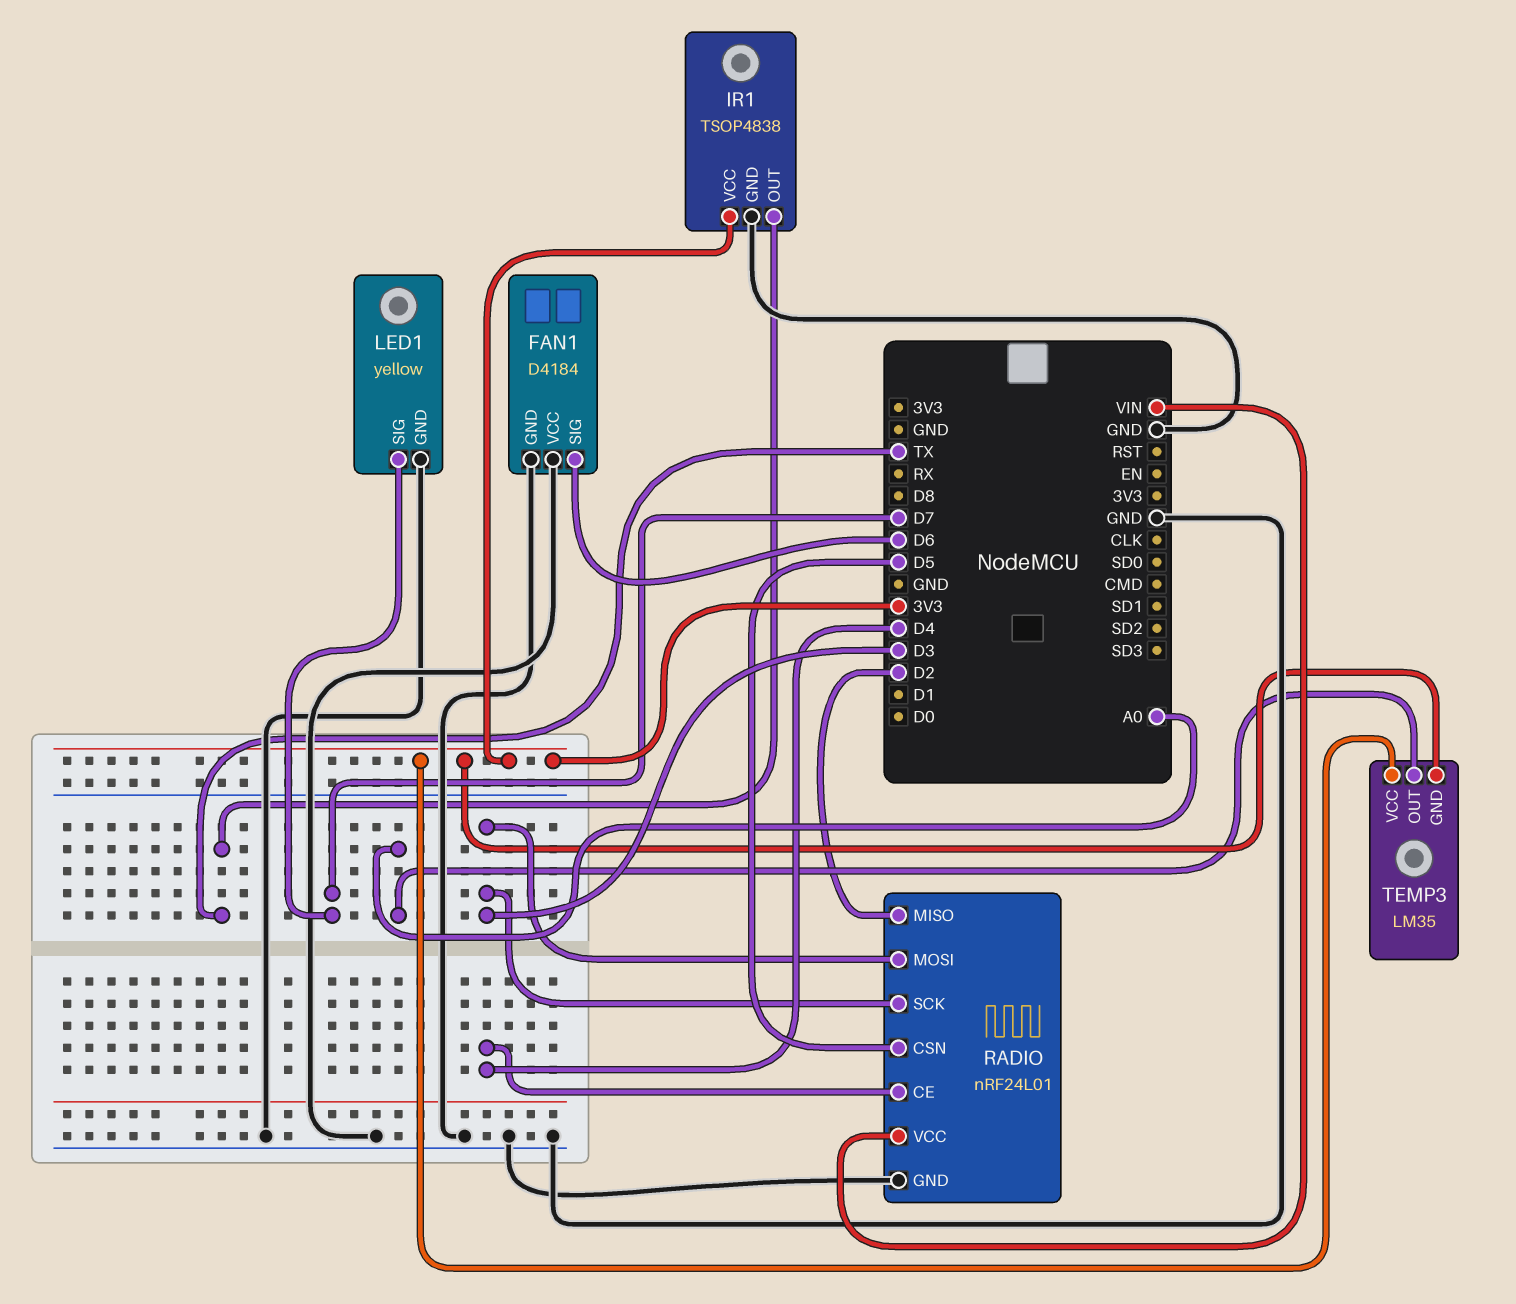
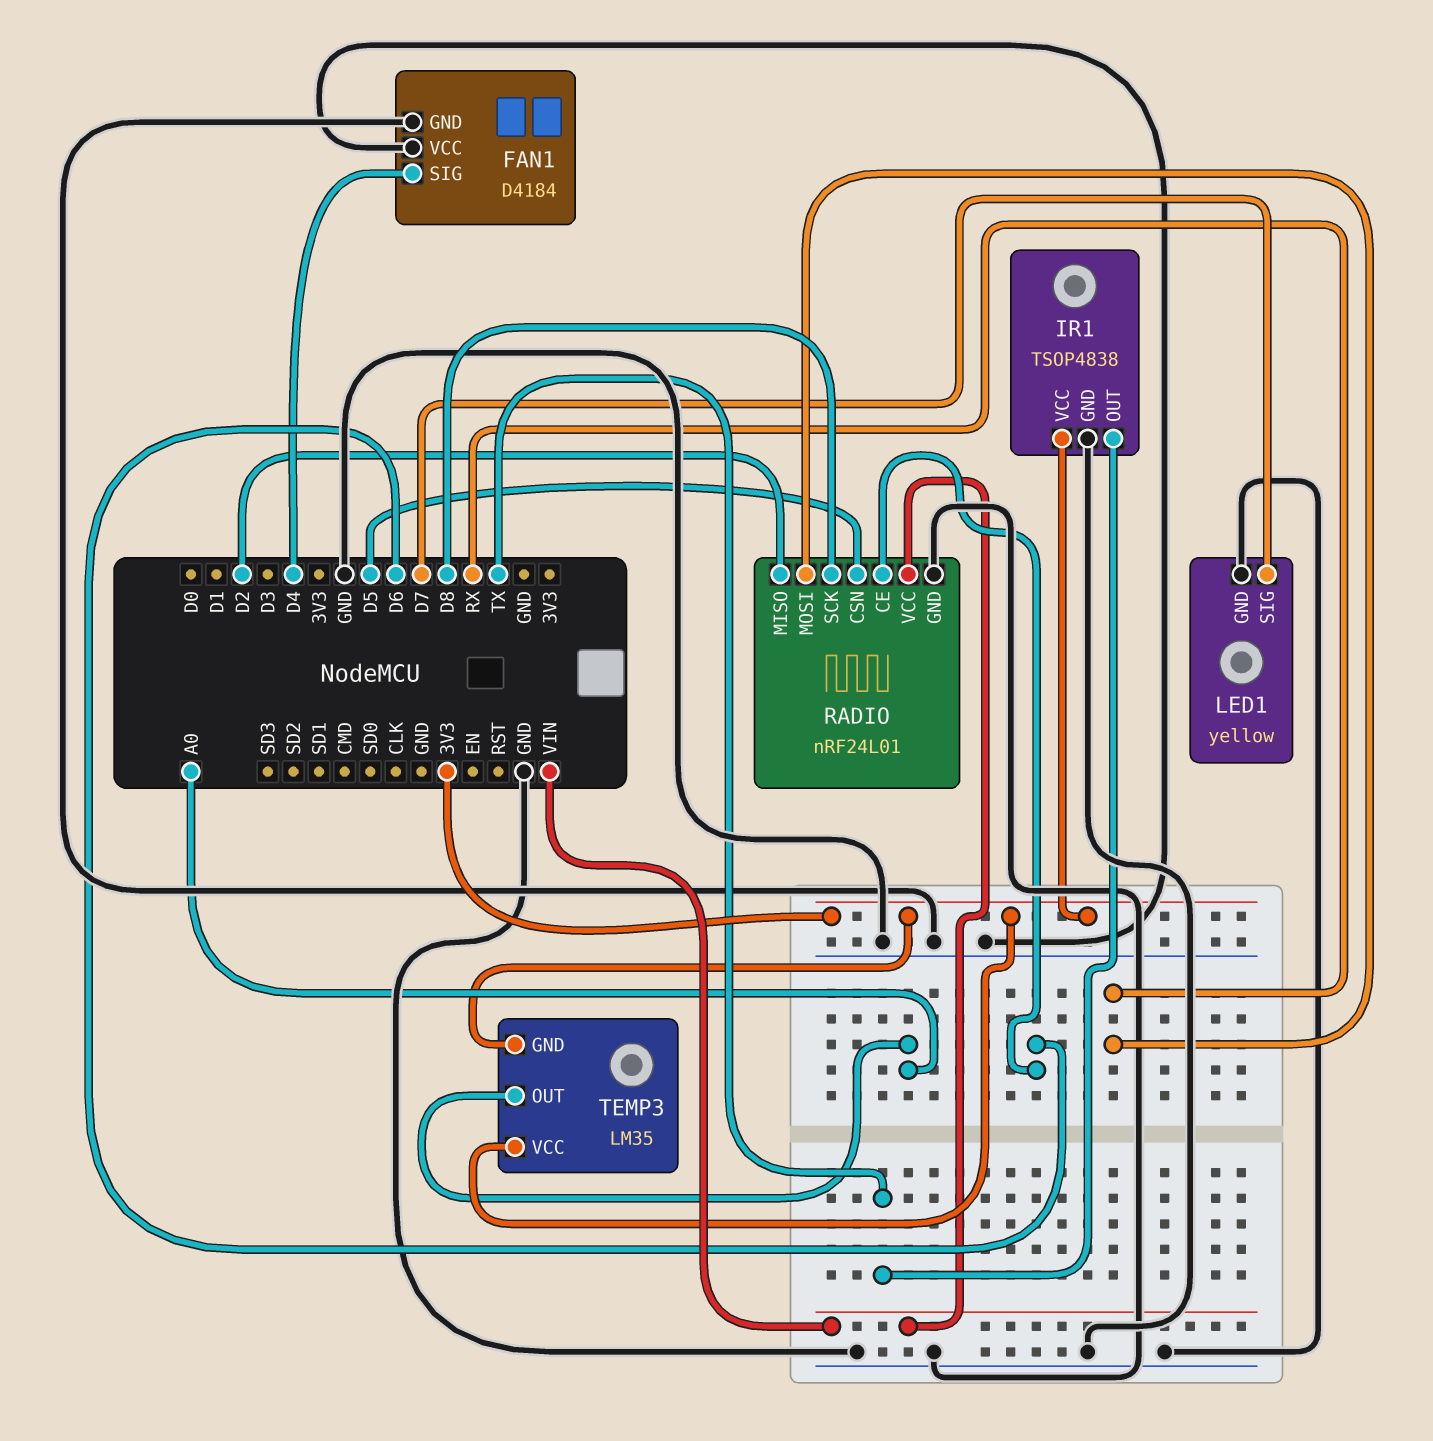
FAN1 pin SIG: D6 -> D4
RADIO pin CE: D4 -> D6
RADIO pin MOSI: D3 -> RX
RADIO pin SCK: D3 -> D8

